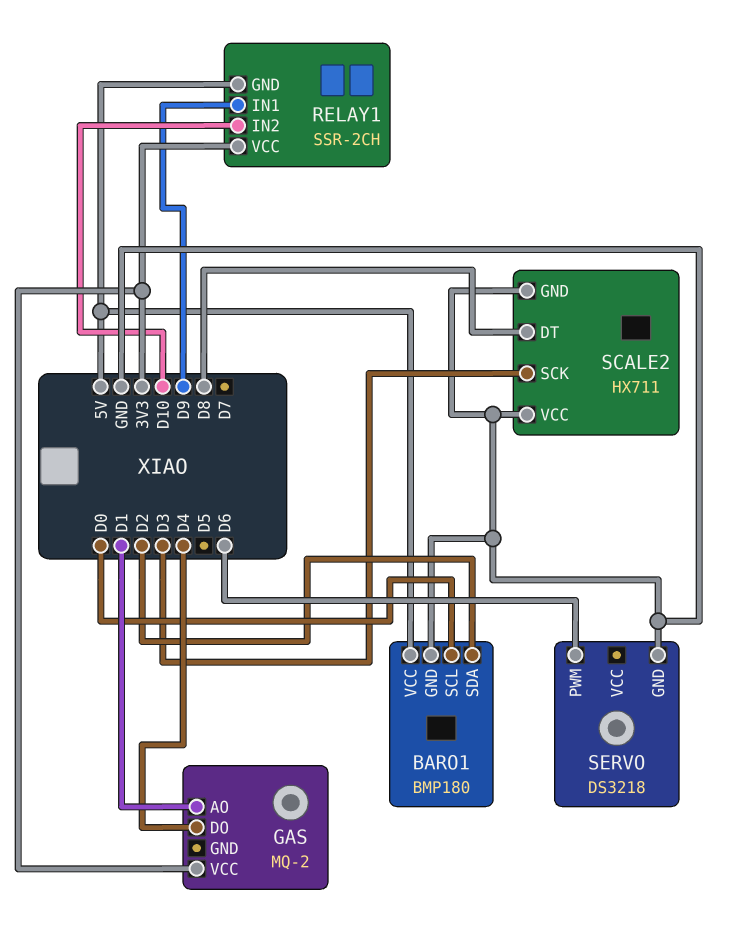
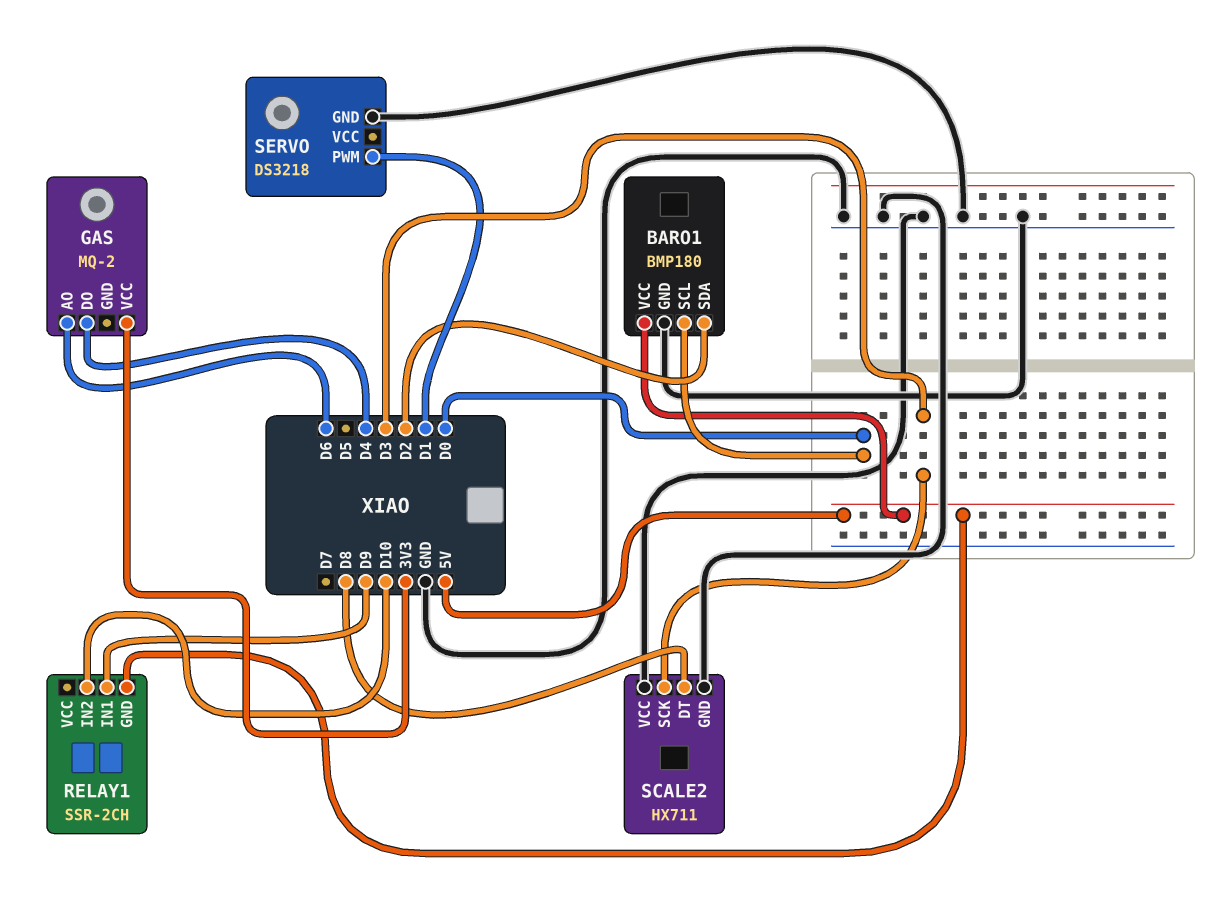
GAS pin AO: D1 -> D6
RELAY1 pin VCC: 3V3 -> none
SERVO pin PWM: D6 -> D1

